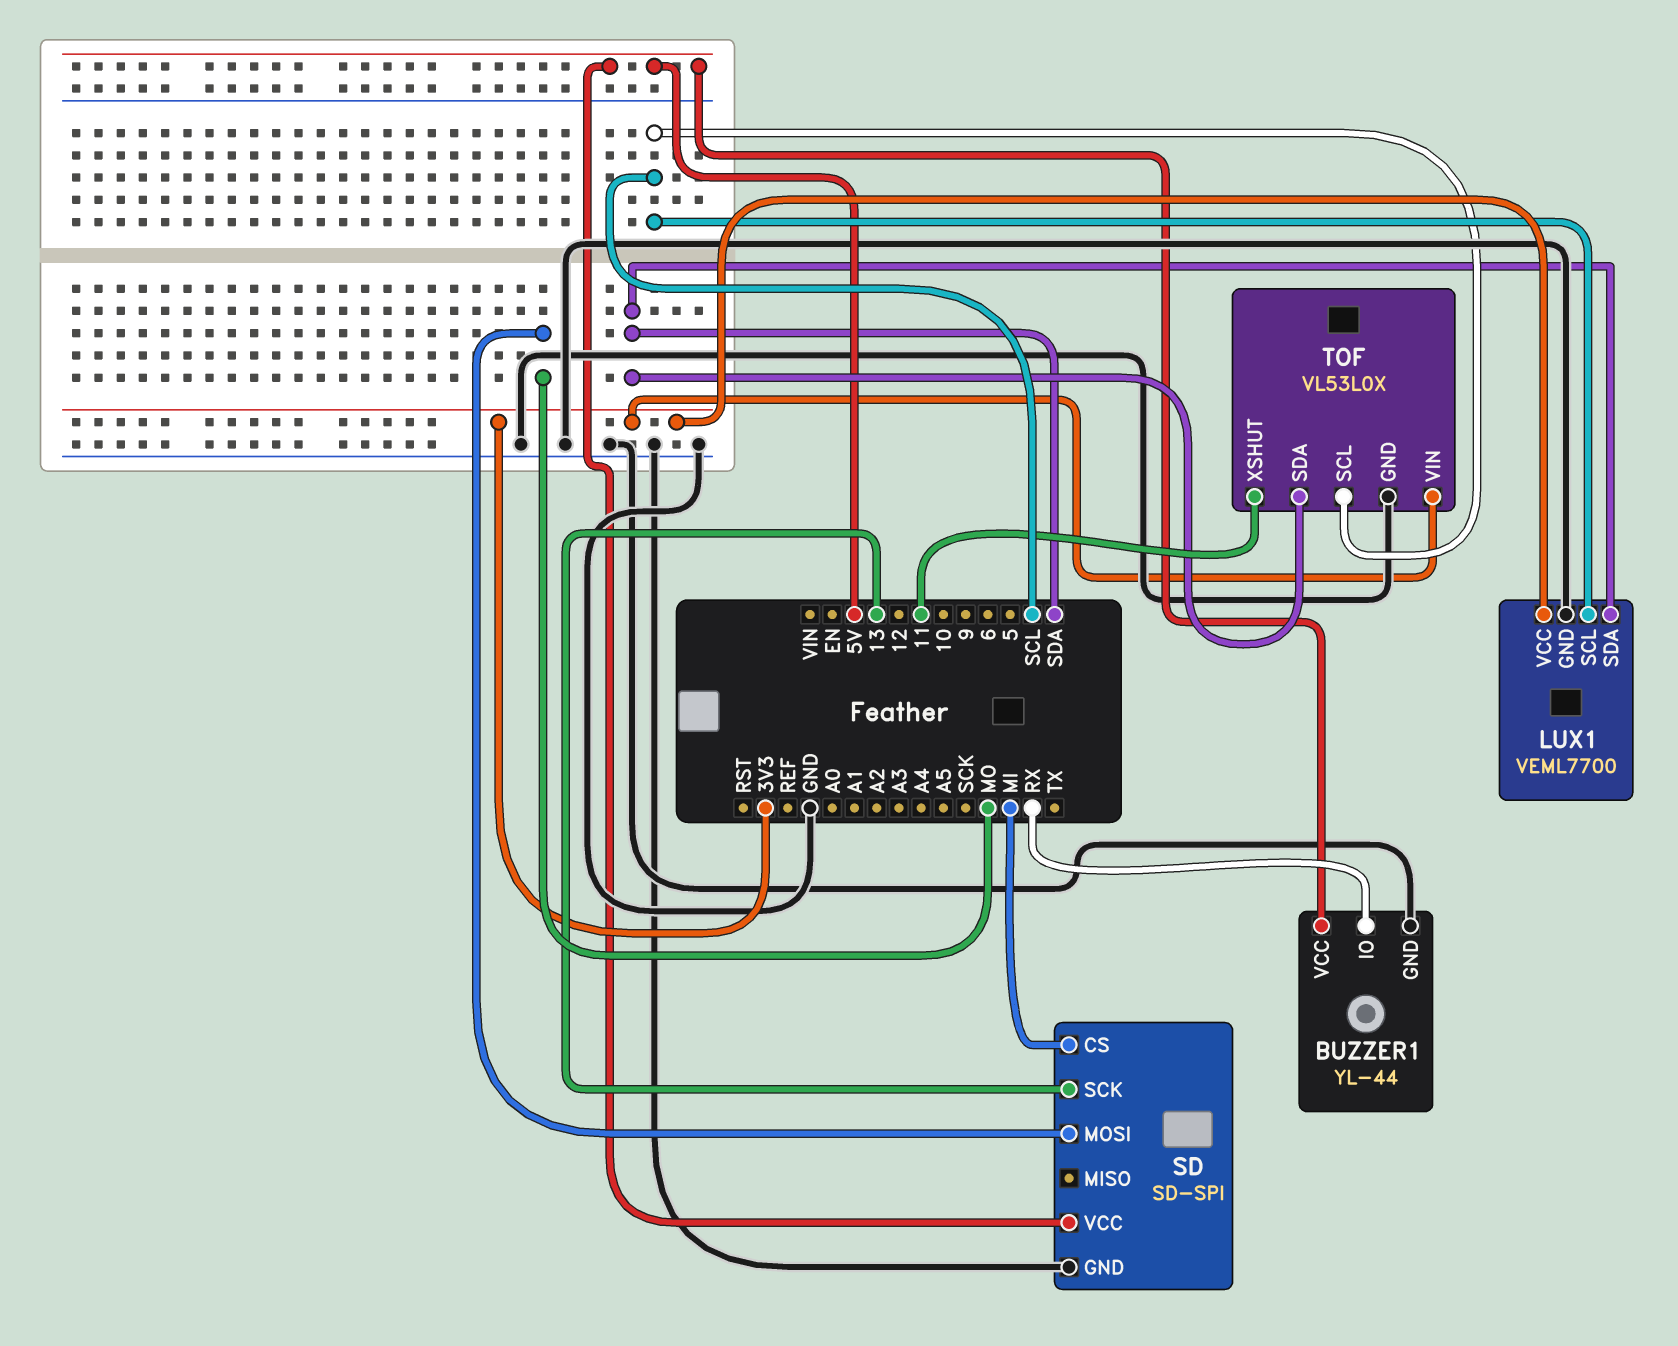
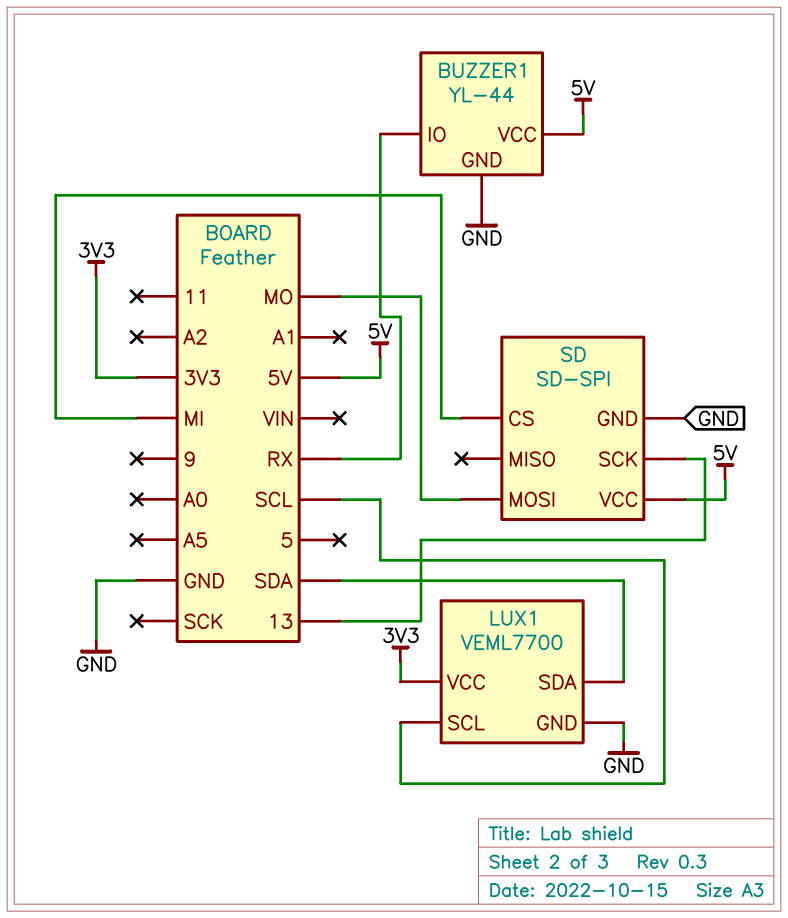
TOF: VL53L0X -> none
TOF pin GND: GND -> none
TOF pin SCL: SCL -> none
TOF pin SDA: SDA -> none
TOF pin VIN: 3V3 -> none
TOF pin XSHUT: 11 -> none

